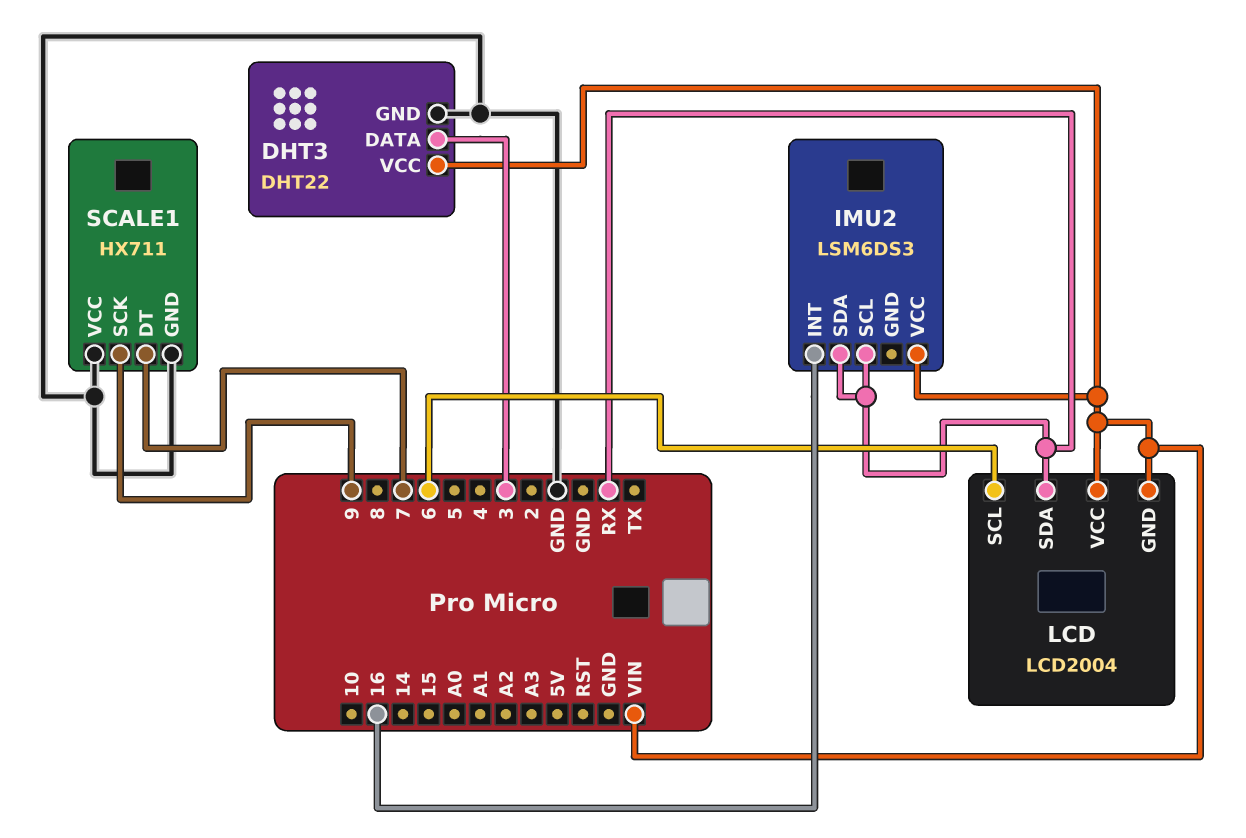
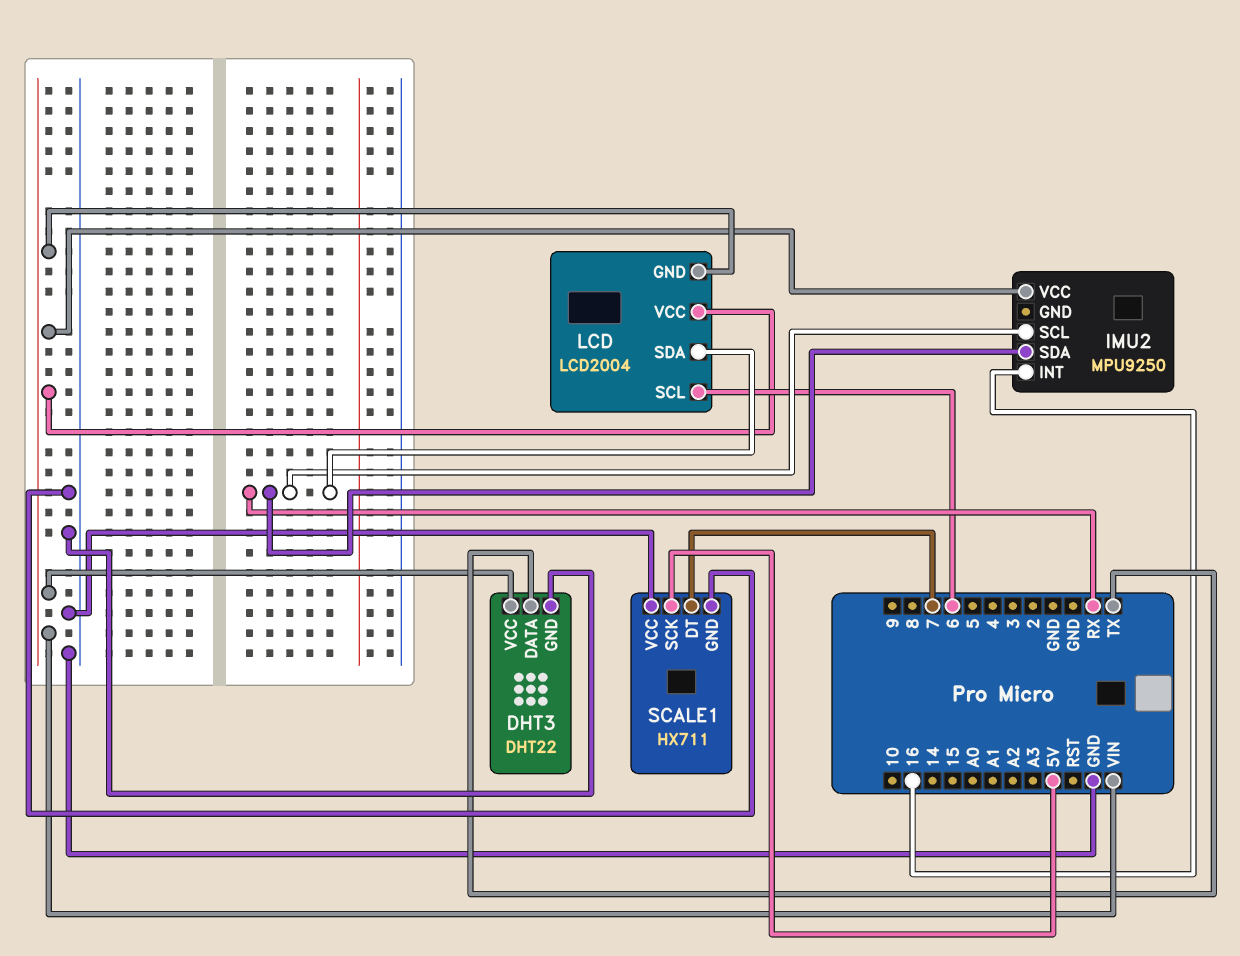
DHT3 pin DATA: 3 -> TX
IMU2: LSM6DS3 -> MPU9250
SCALE1 pin SCK: 9 -> 5V

